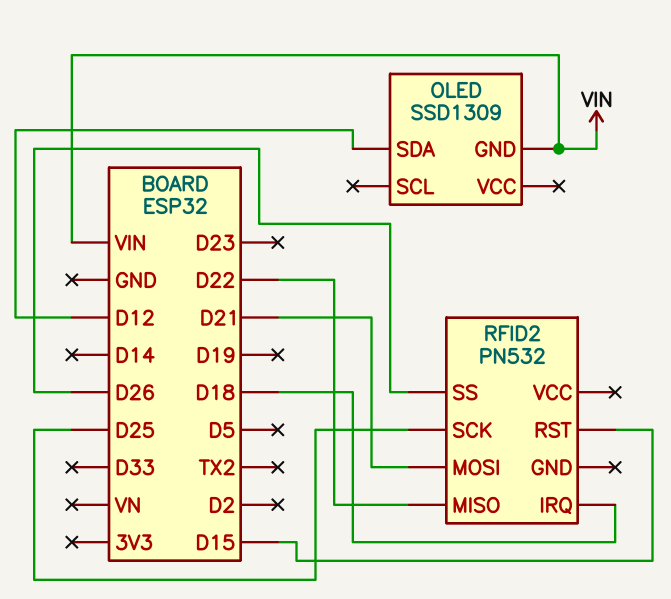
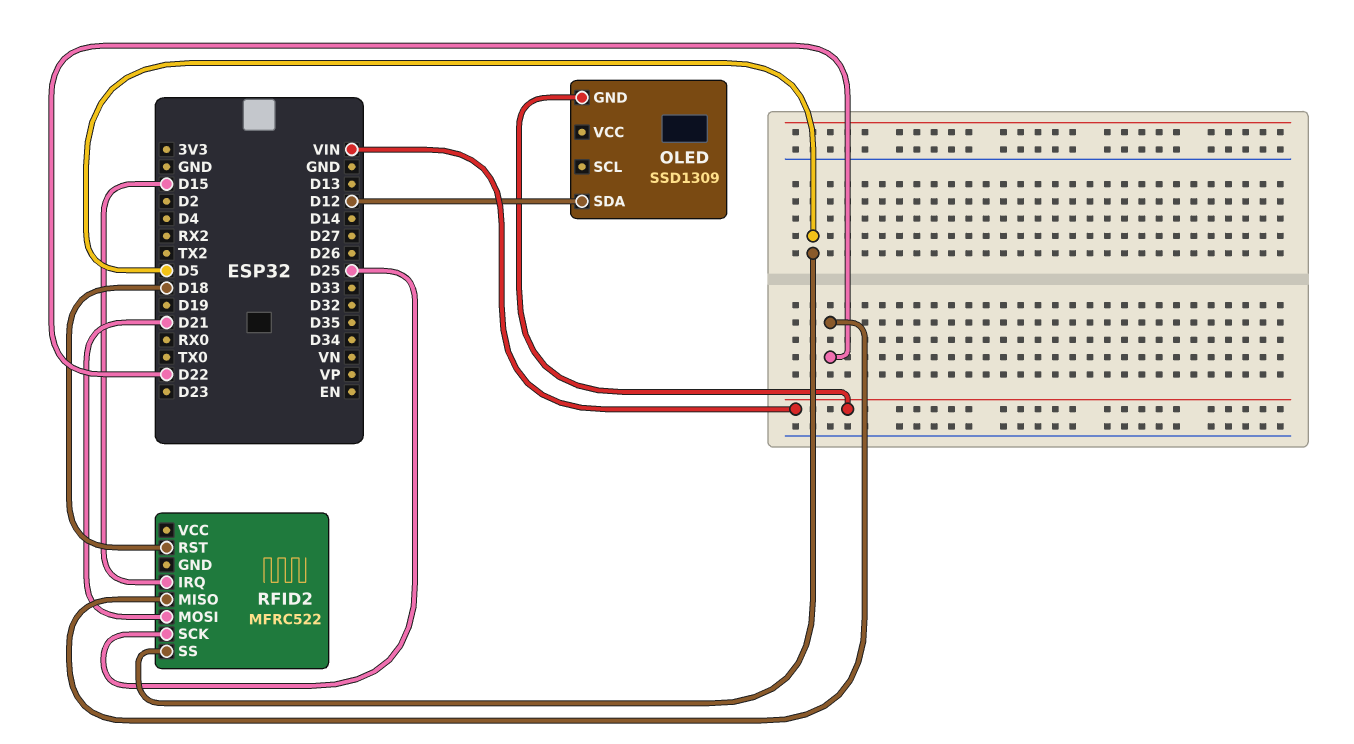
RFID2: PN532 -> MFRC522
RFID2 pin IRQ: D18 -> D15
RFID2 pin RST: D15 -> D18
RFID2 pin SS: D26 -> D5

